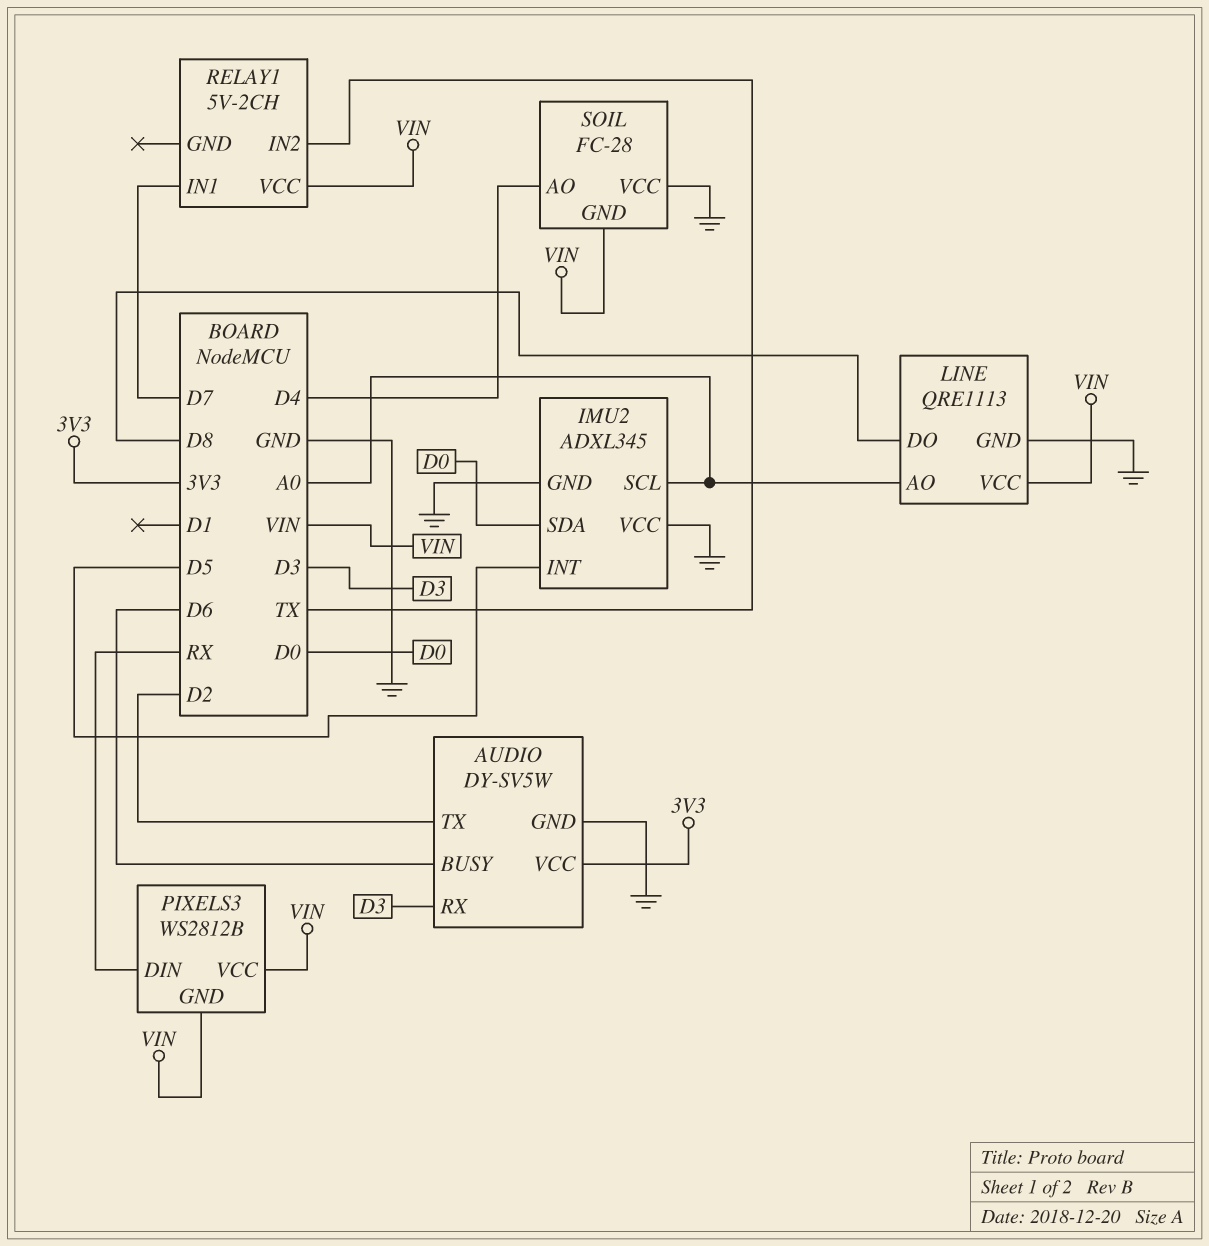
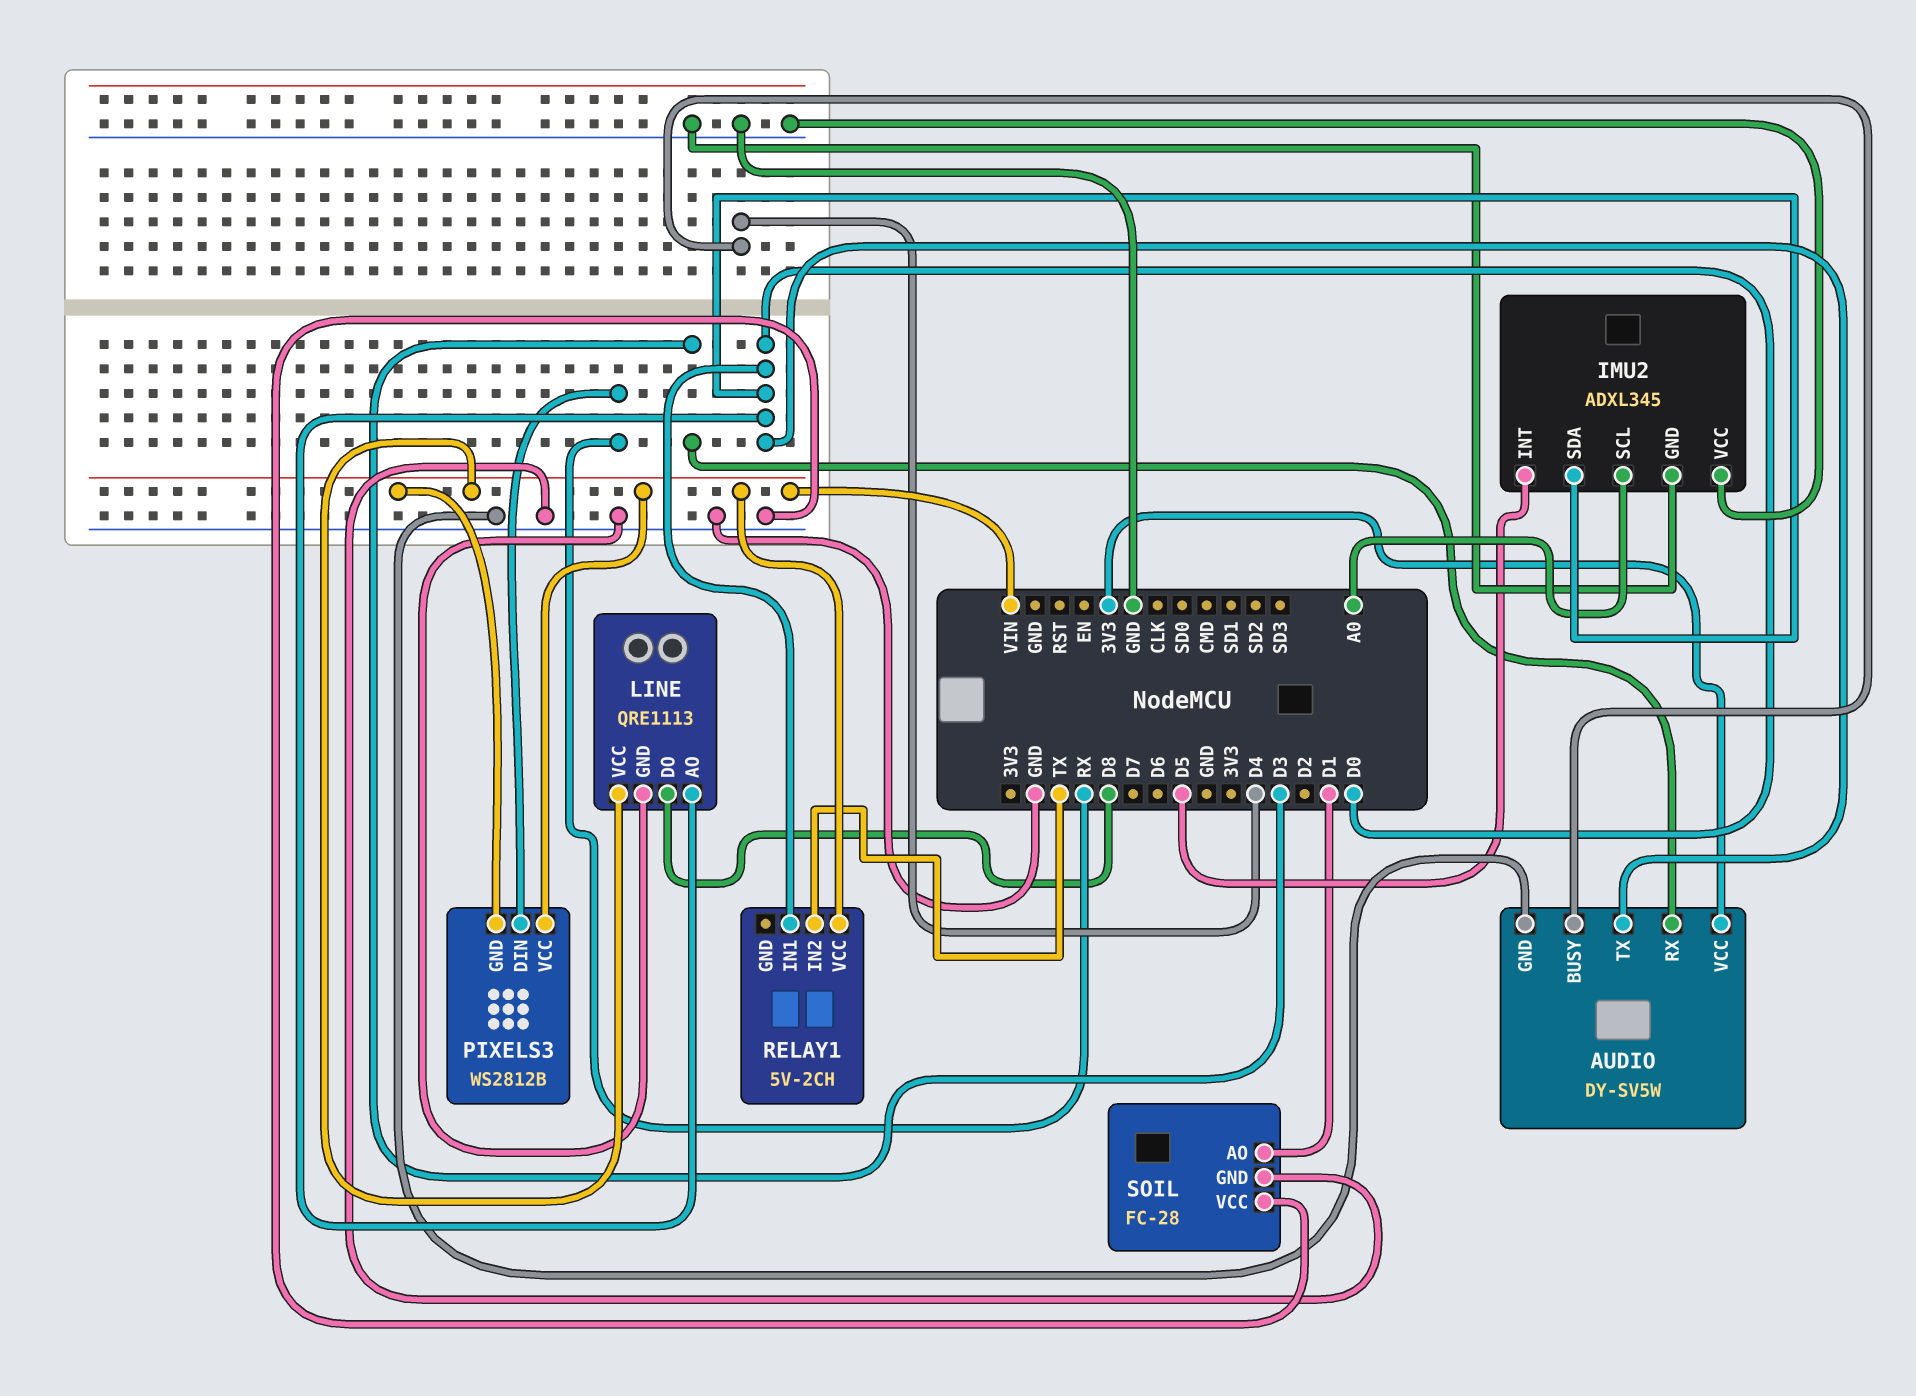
AUDIO pin BUSY: D6 -> D4
AUDIO pin TX: D2 -> D0
LINE pin AO: A0 -> D0
RELAY1 pin IN1: D7 -> D0
SOIL pin AO: D4 -> D1
SOIL pin GND: VIN -> GND

